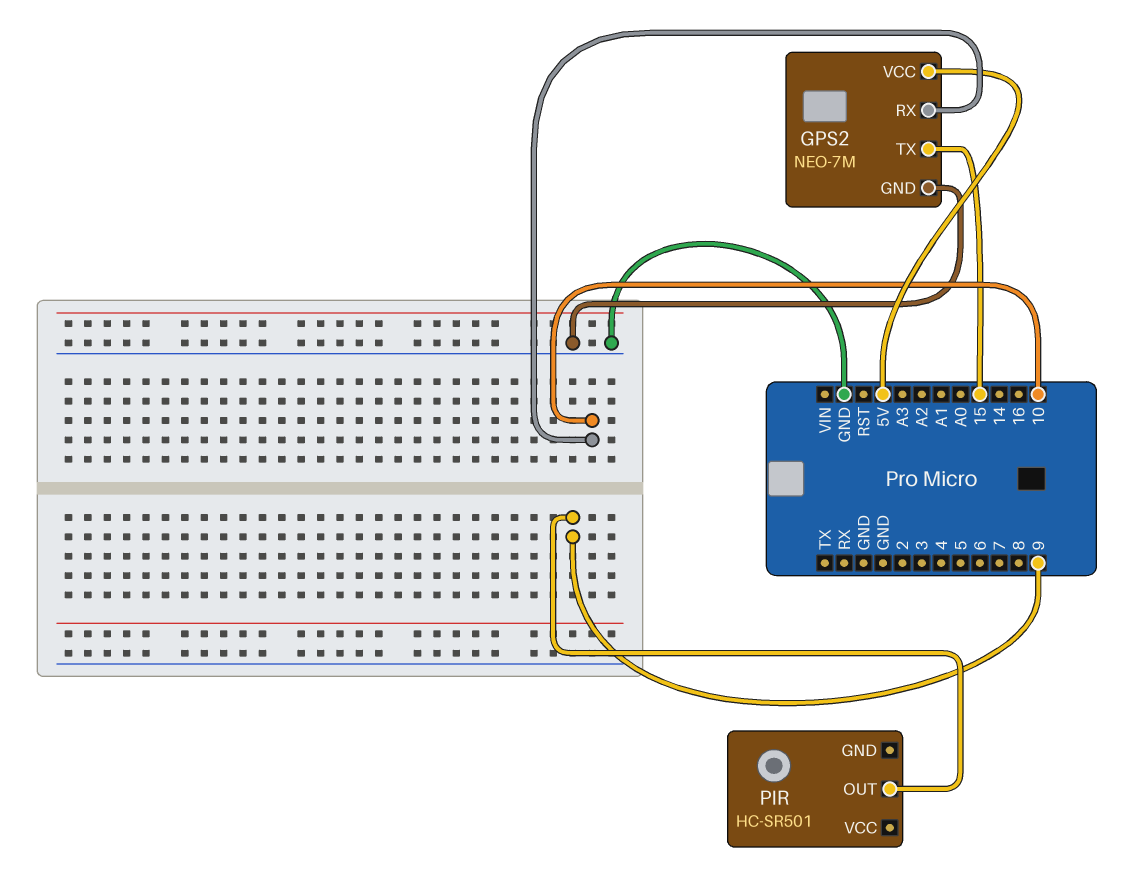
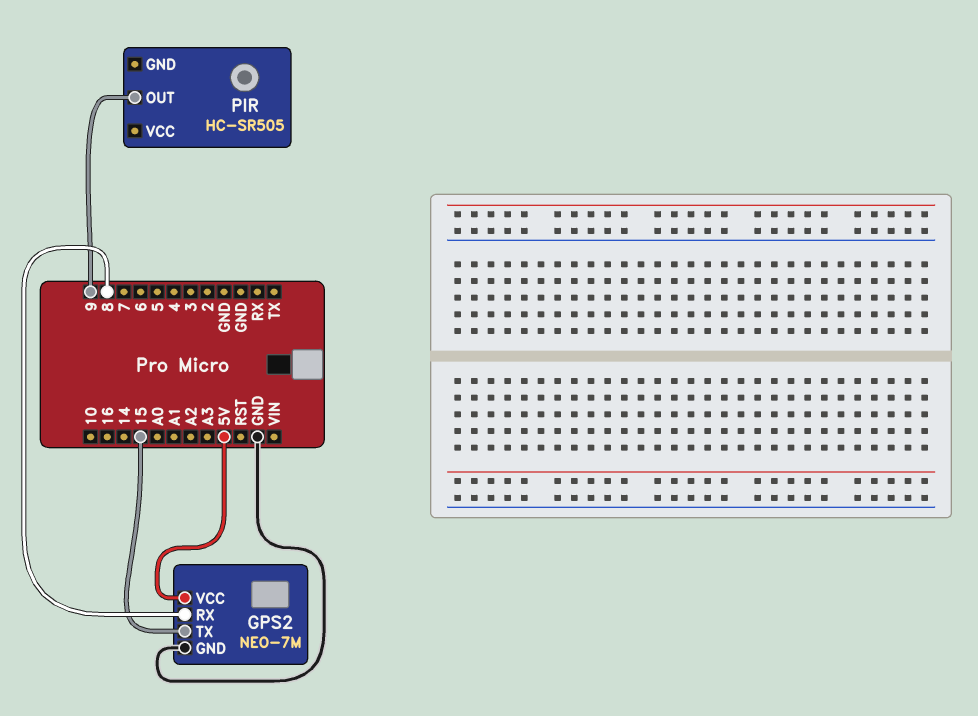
GPS2 pin RX: 10 -> 8
PIR: HC-SR501 -> HC-SR505

